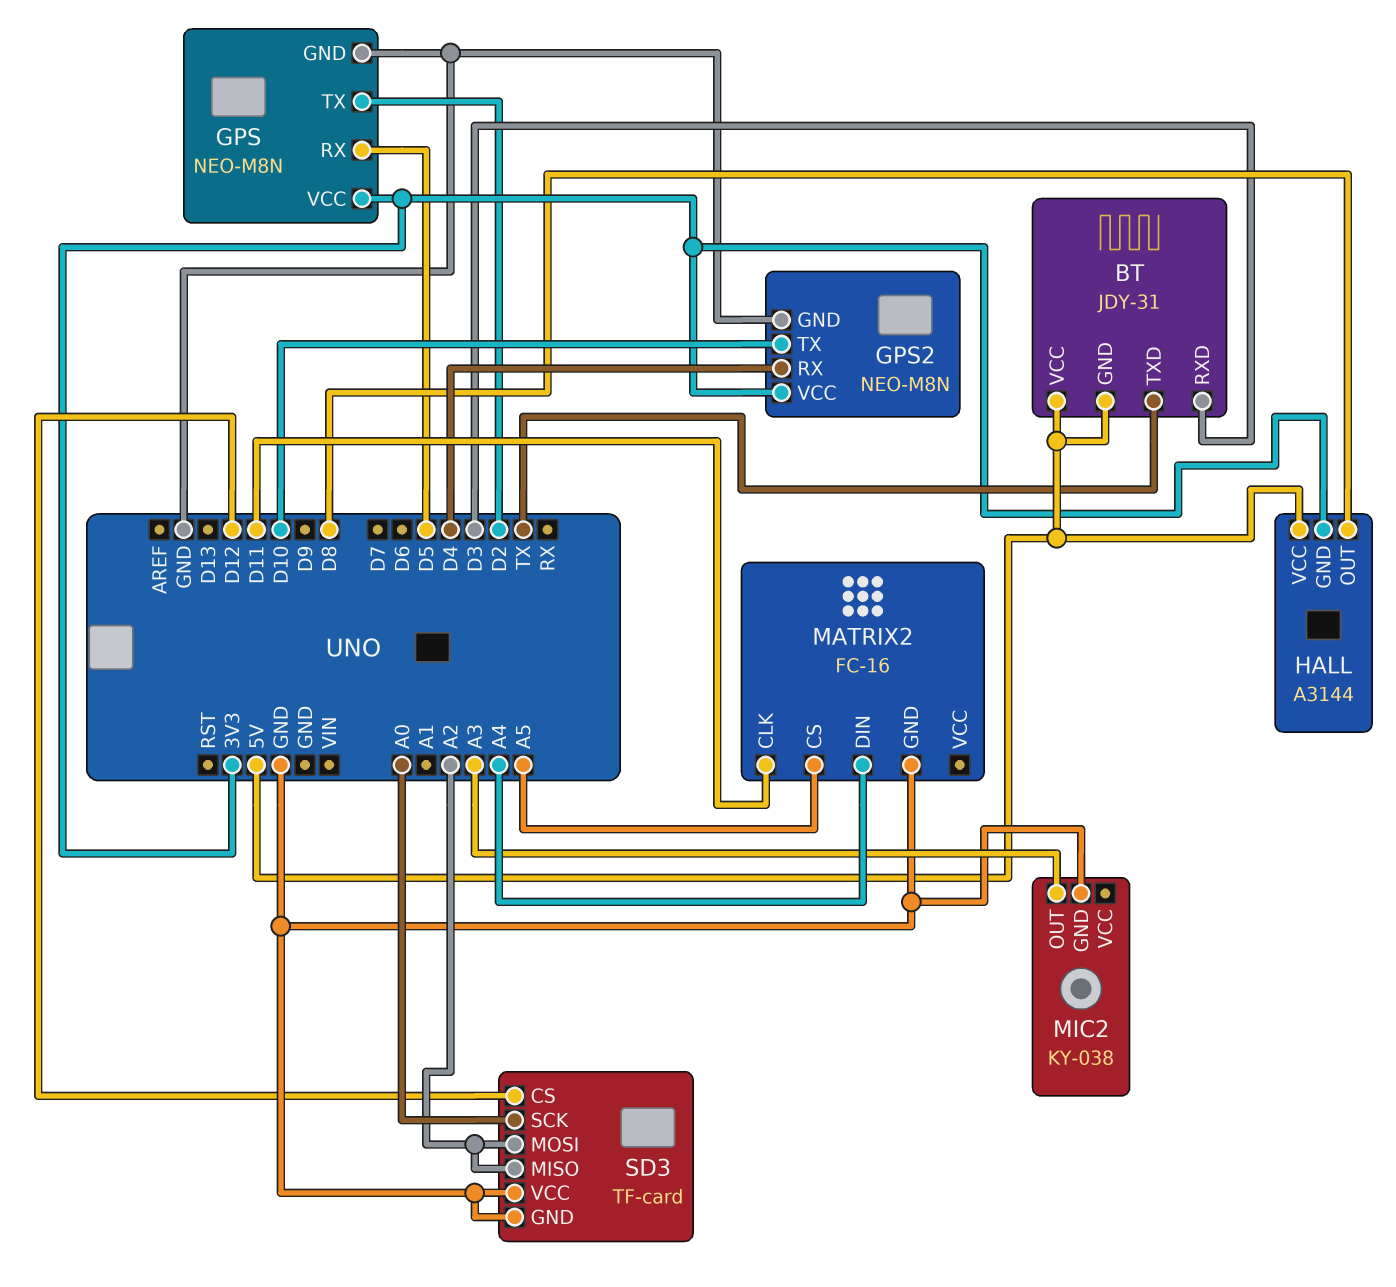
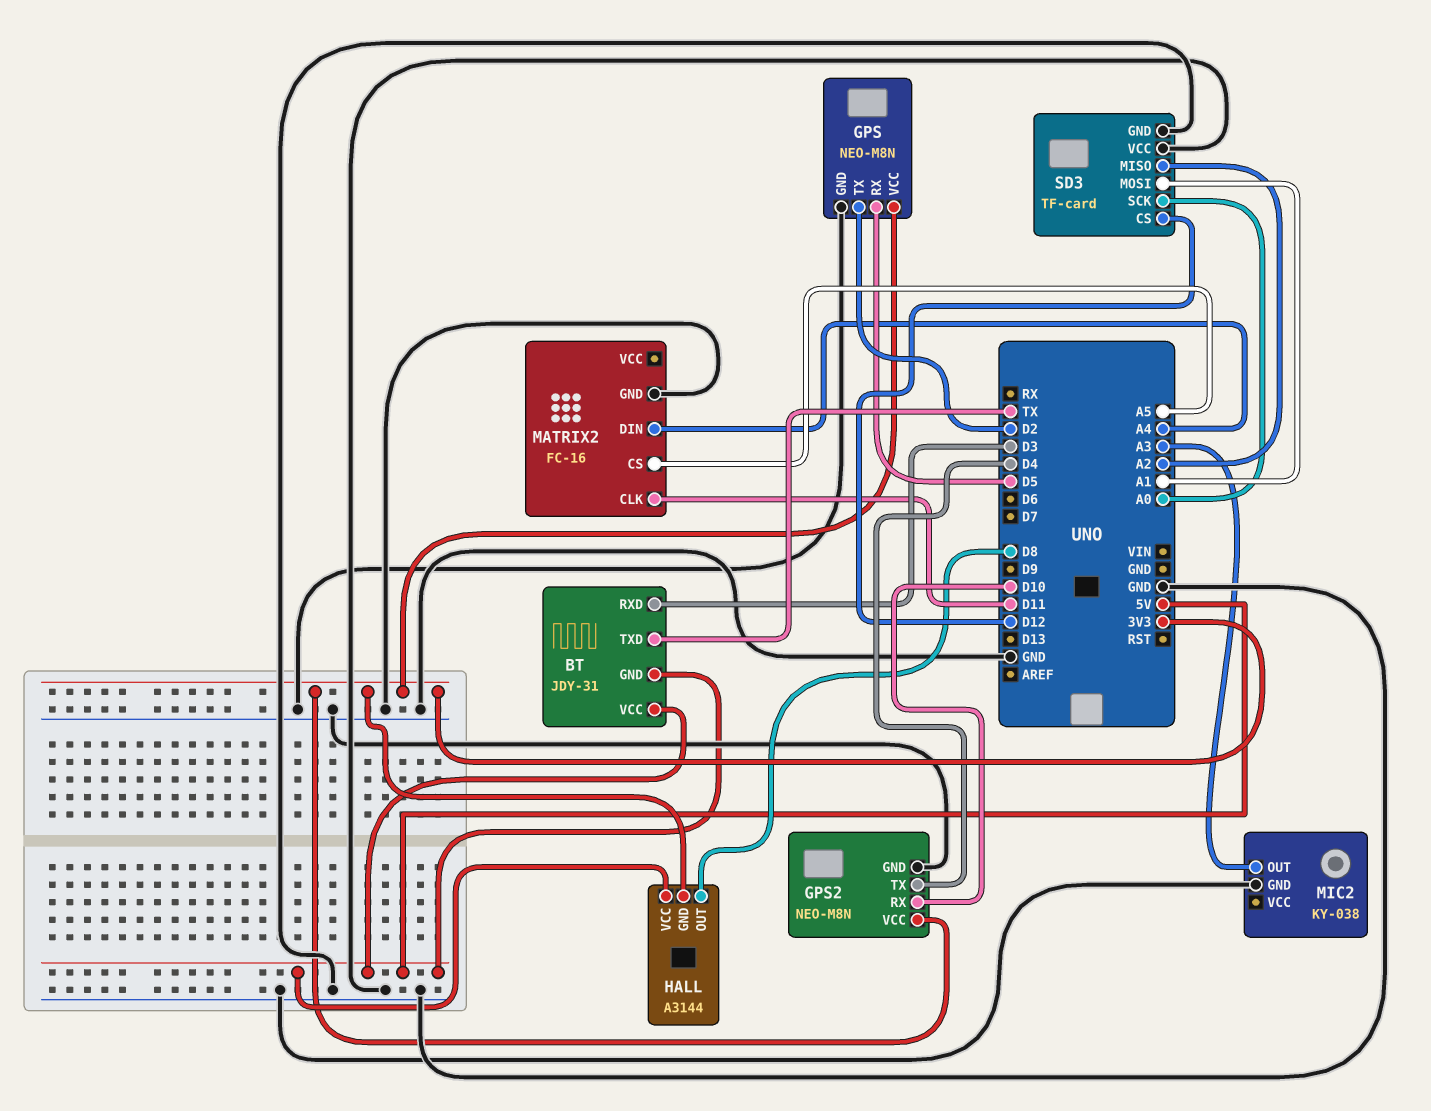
GPS2 pin RX: D4 -> D10
GPS2 pin TX: D10 -> D4
SD3 pin MOSI: A2 -> A1

